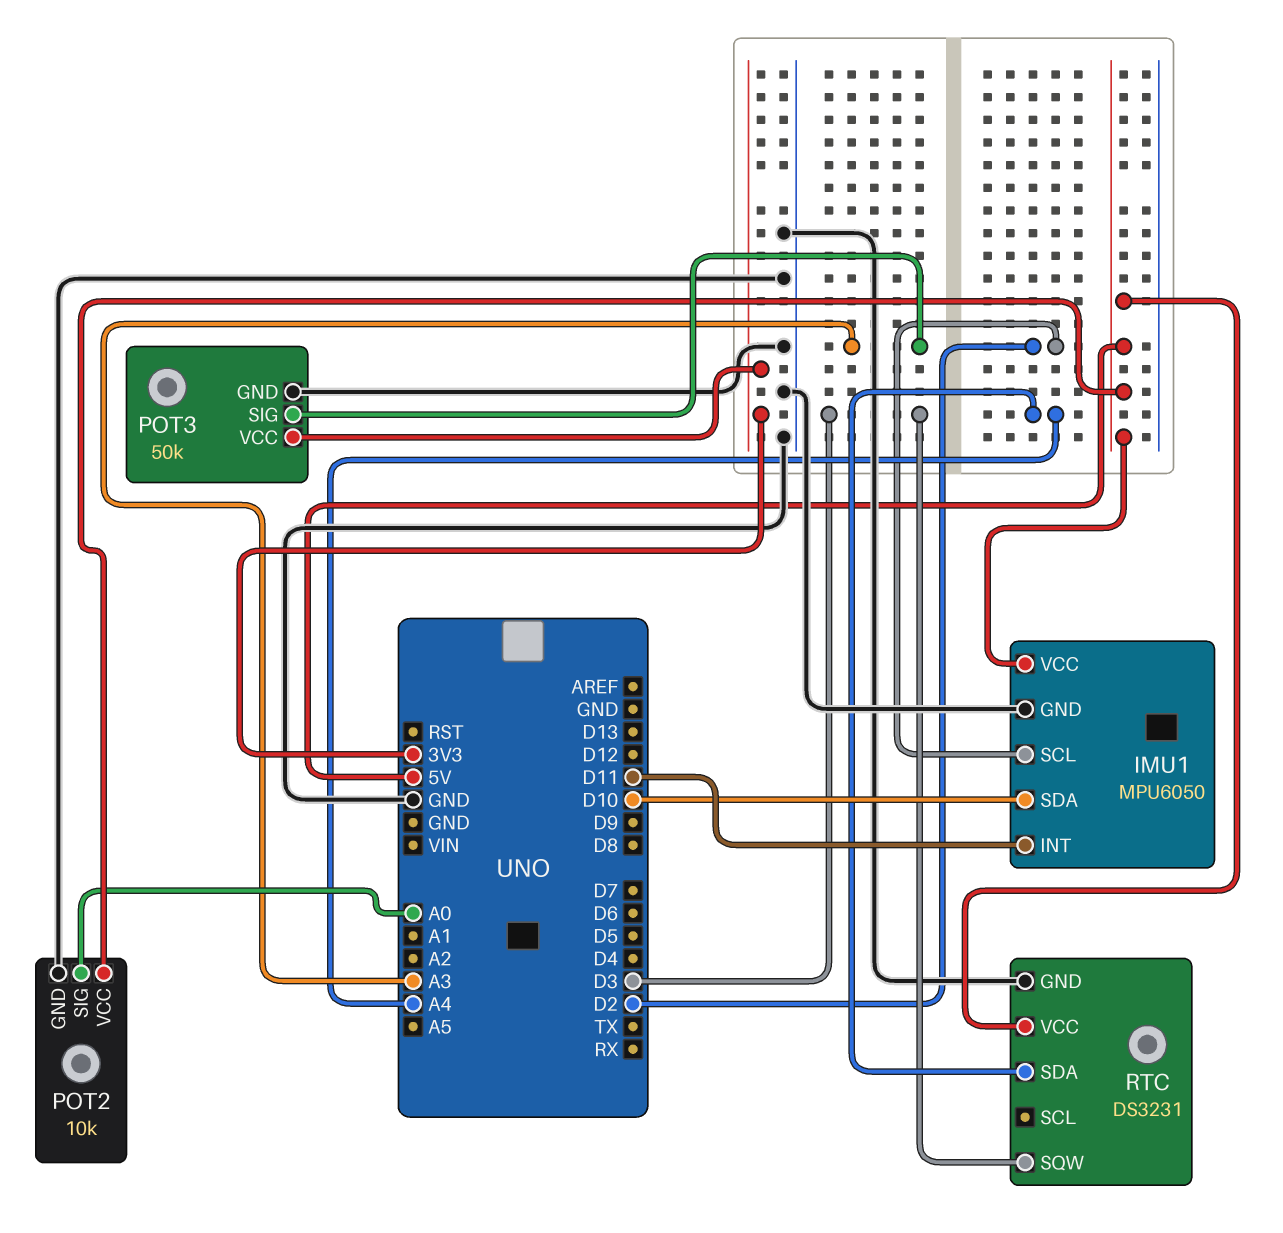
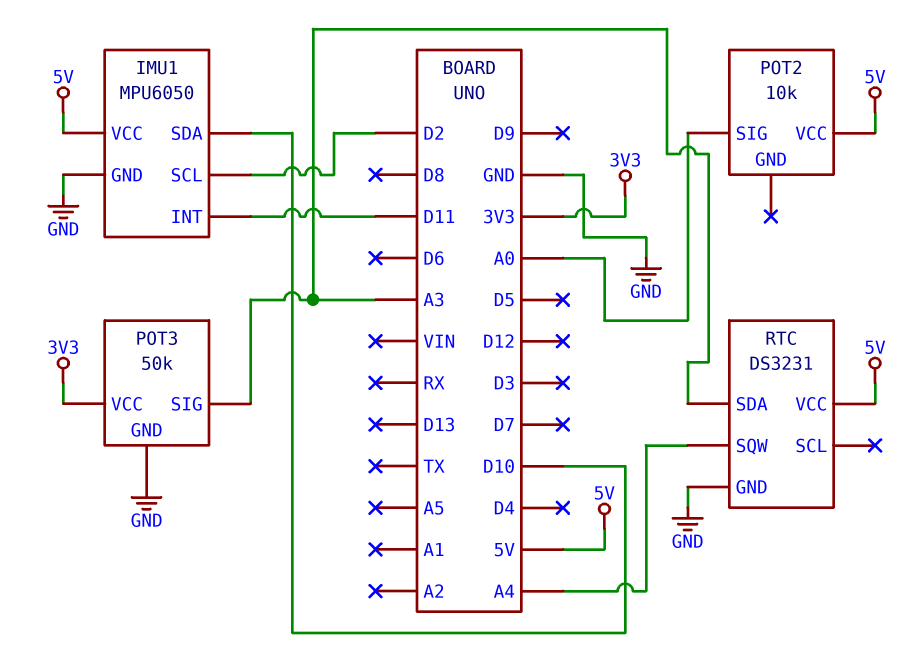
POT2 pin GND: GND -> none
RTC pin SDA: A4 -> A3
RTC pin SQW: D3 -> A4

